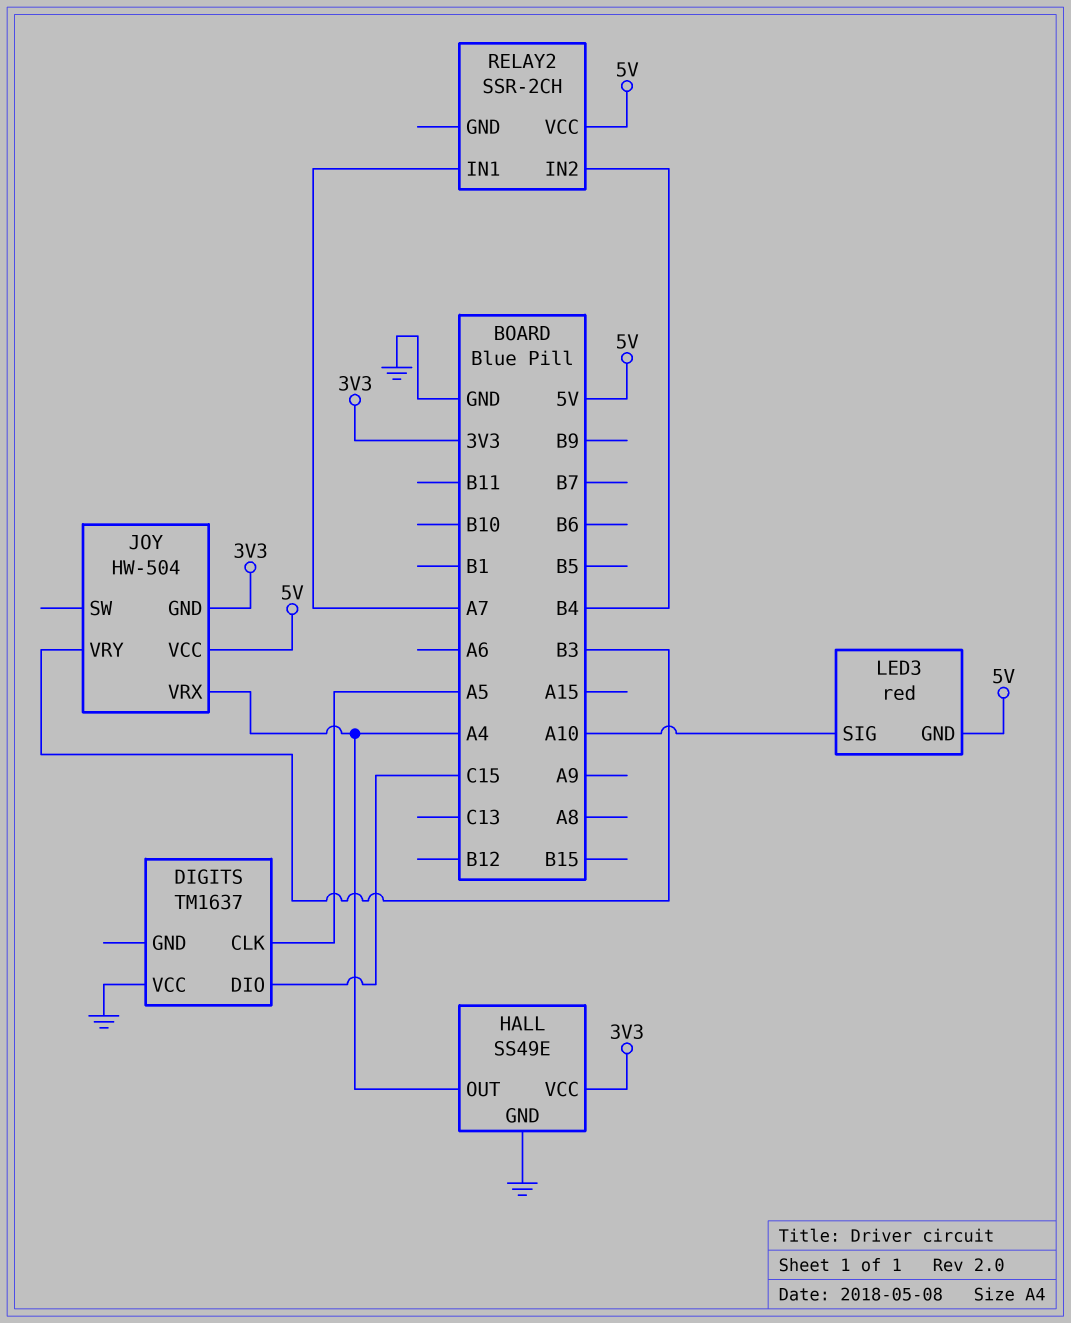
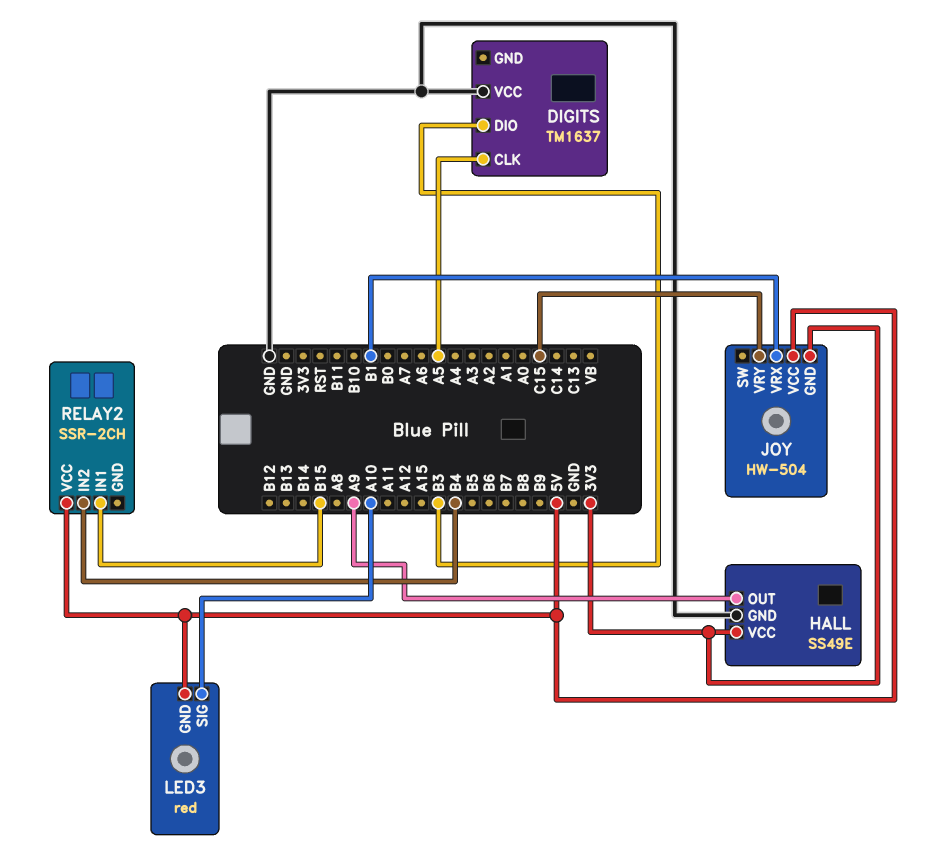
DIGITS pin DIO: C15 -> B3
HALL pin OUT: A4 -> A9
JOY pin VRX: A4 -> B1
JOY pin VRY: B3 -> C15
RELAY2 pin IN1: A7 -> B15

